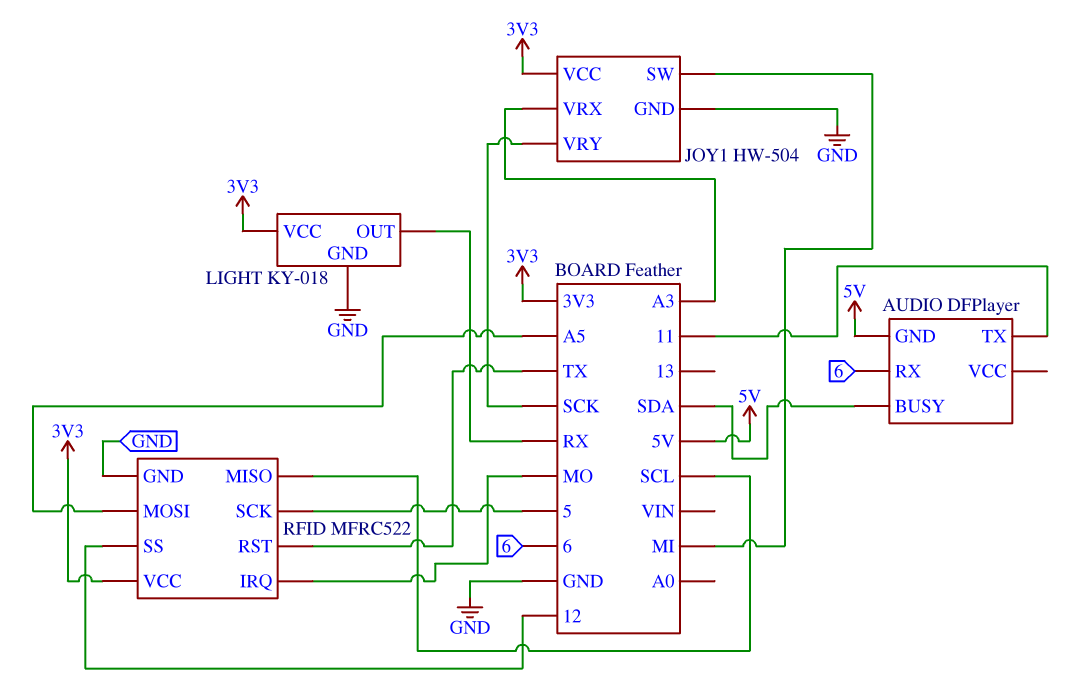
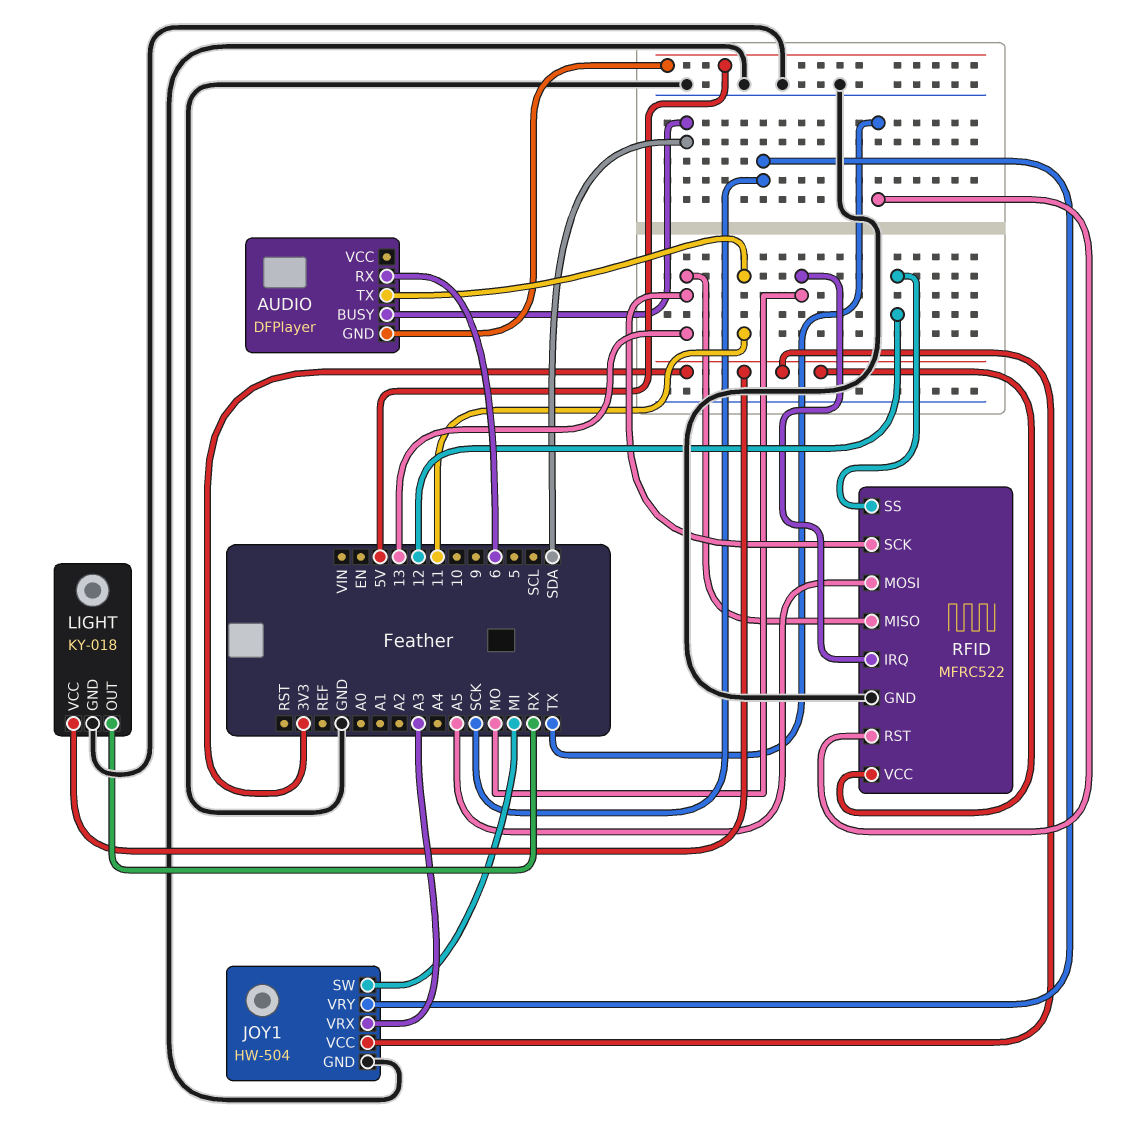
RFID pin MISO: SCL -> 13
RFID pin SCK: 5 -> 13

